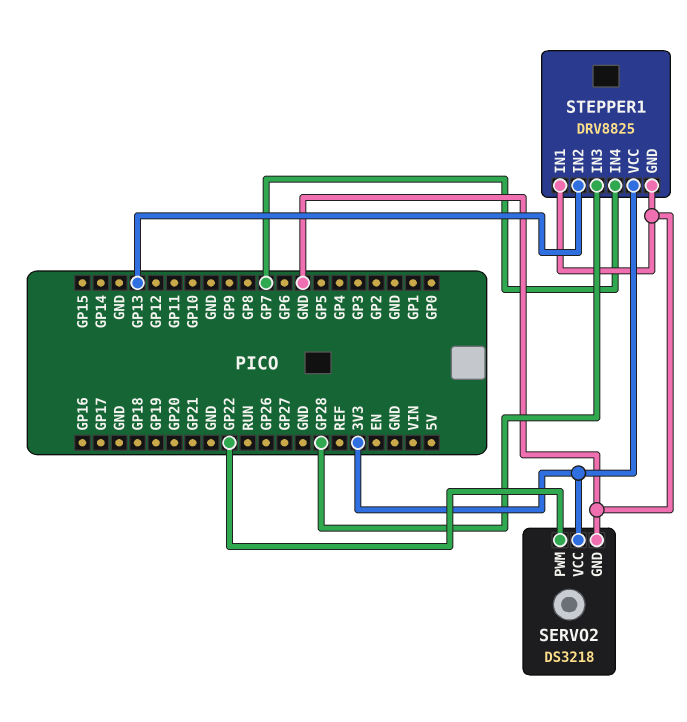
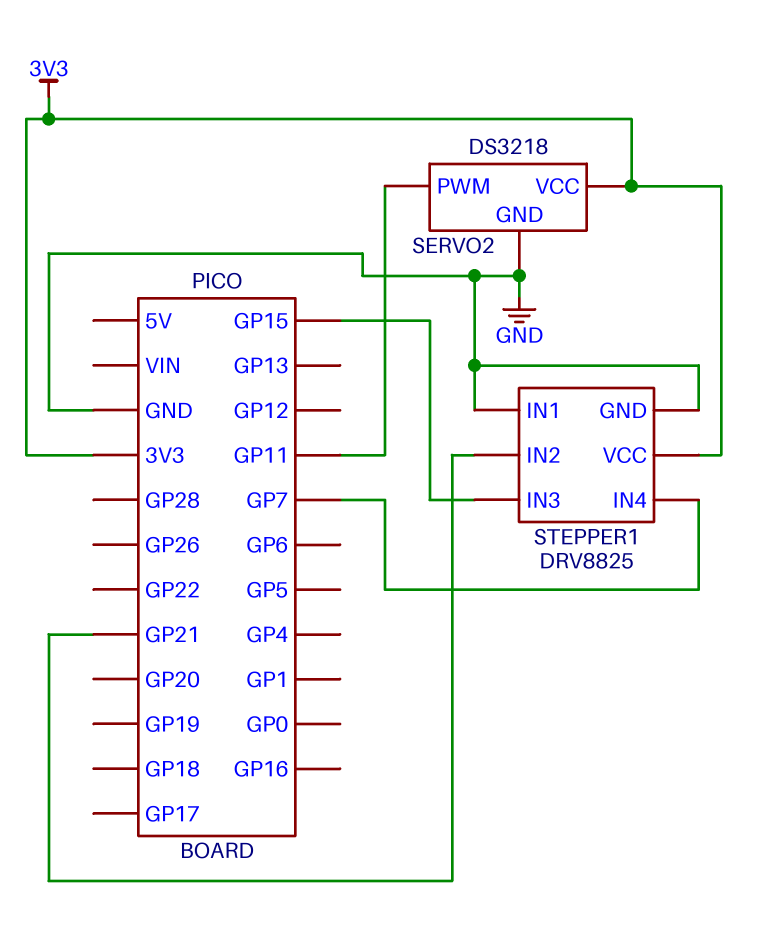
SERVO2 pin PWM: GP22 -> GP11
STEPPER1 pin IN2: GP13 -> GP21
STEPPER1 pin IN3: GP28 -> GP15

